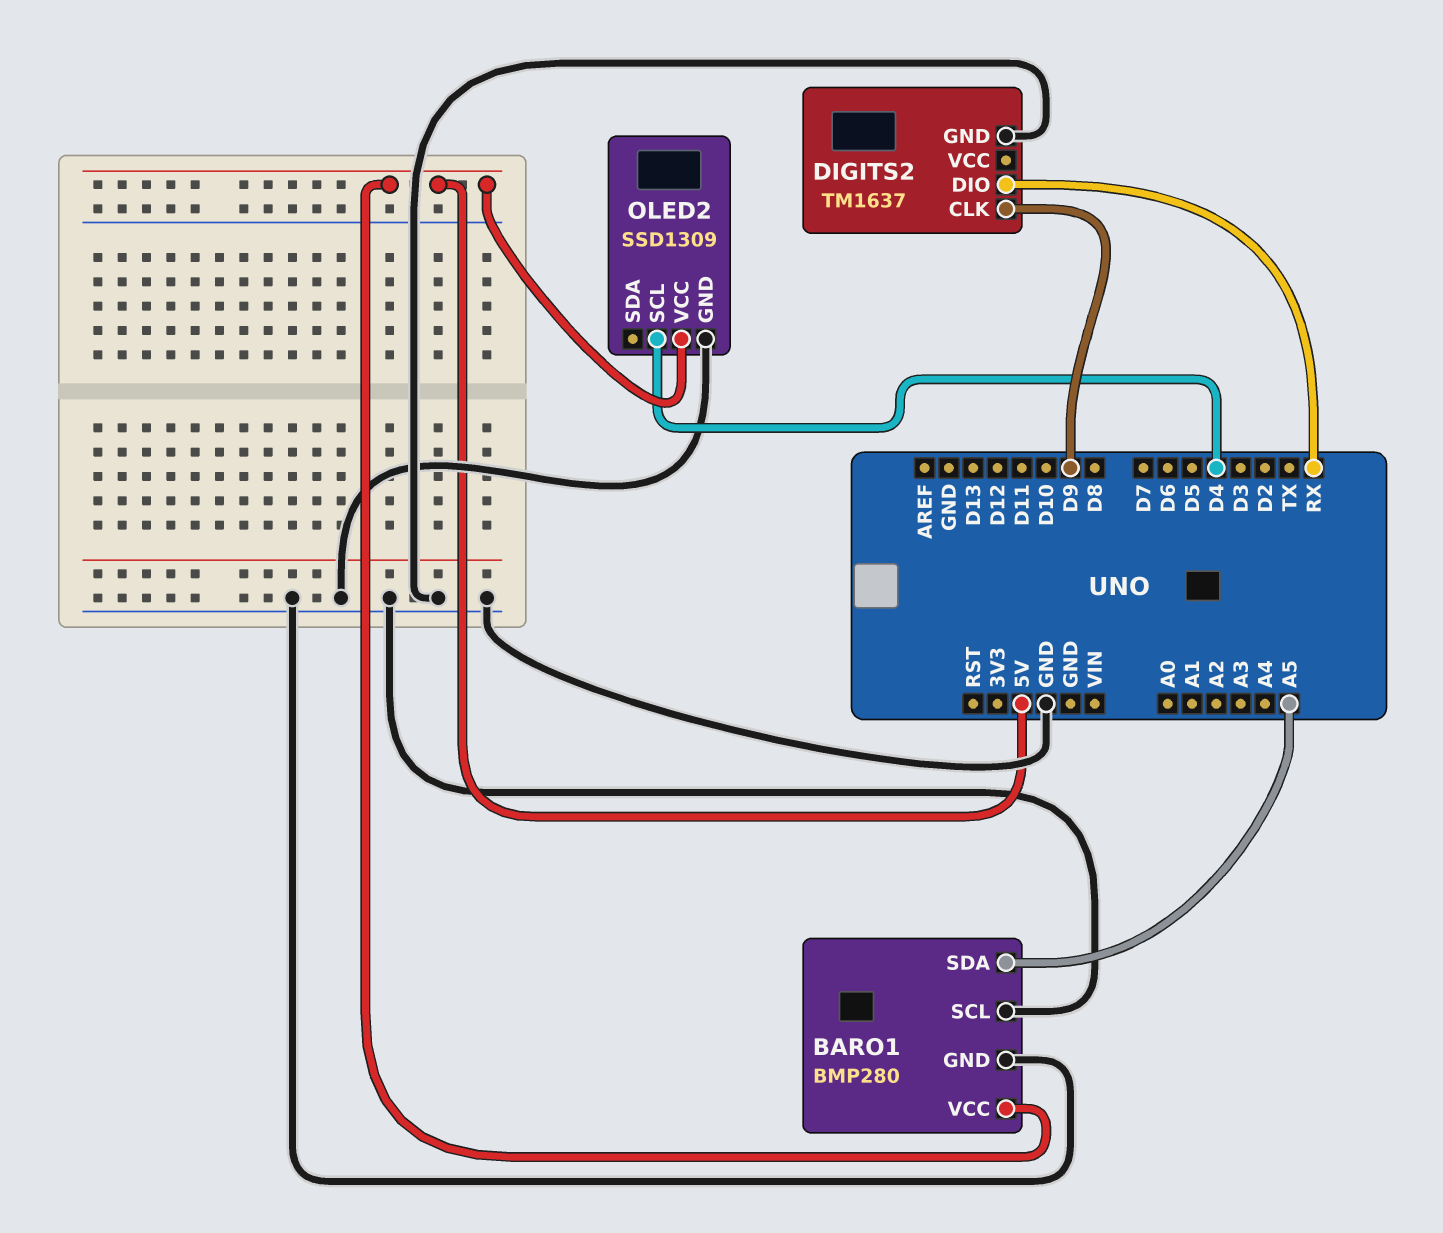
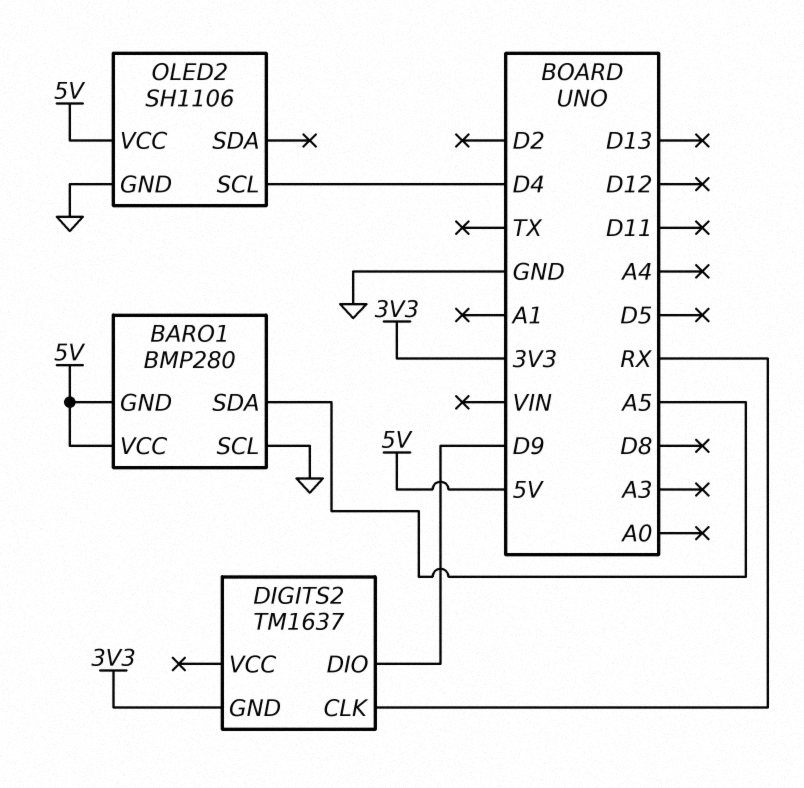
BARO1 pin GND: GND -> 5V
DIGITS2 pin CLK: D9 -> RX
DIGITS2 pin DIO: RX -> D9
DIGITS2 pin GND: GND -> 3V3
OLED2: SSD1309 -> SH1106

